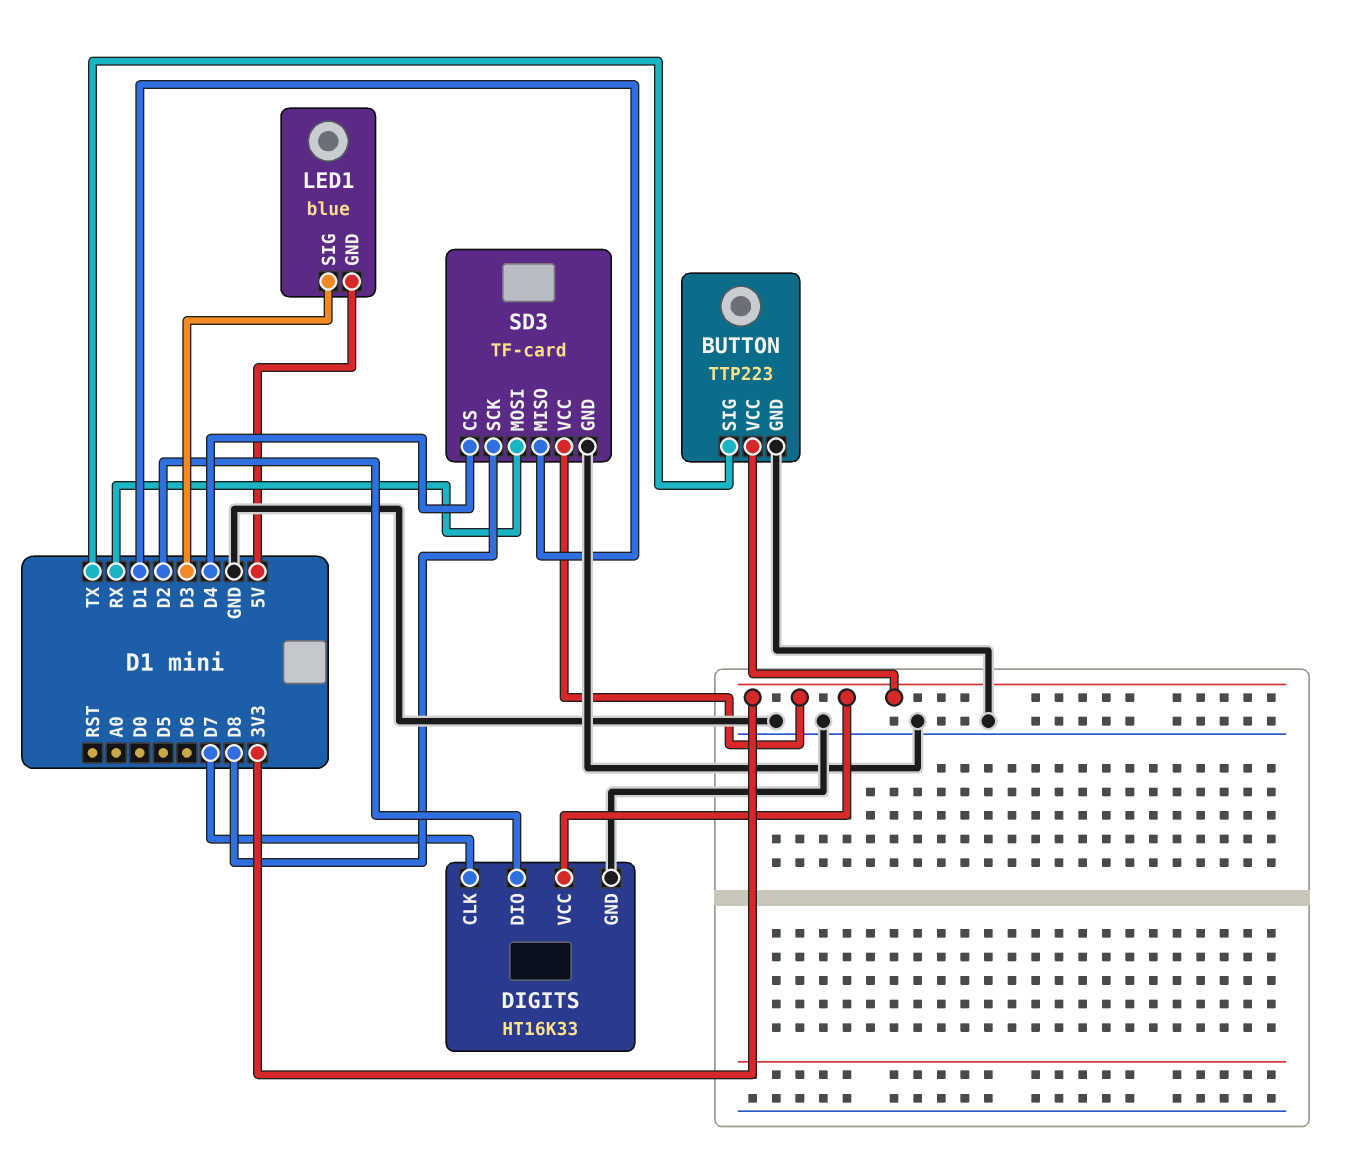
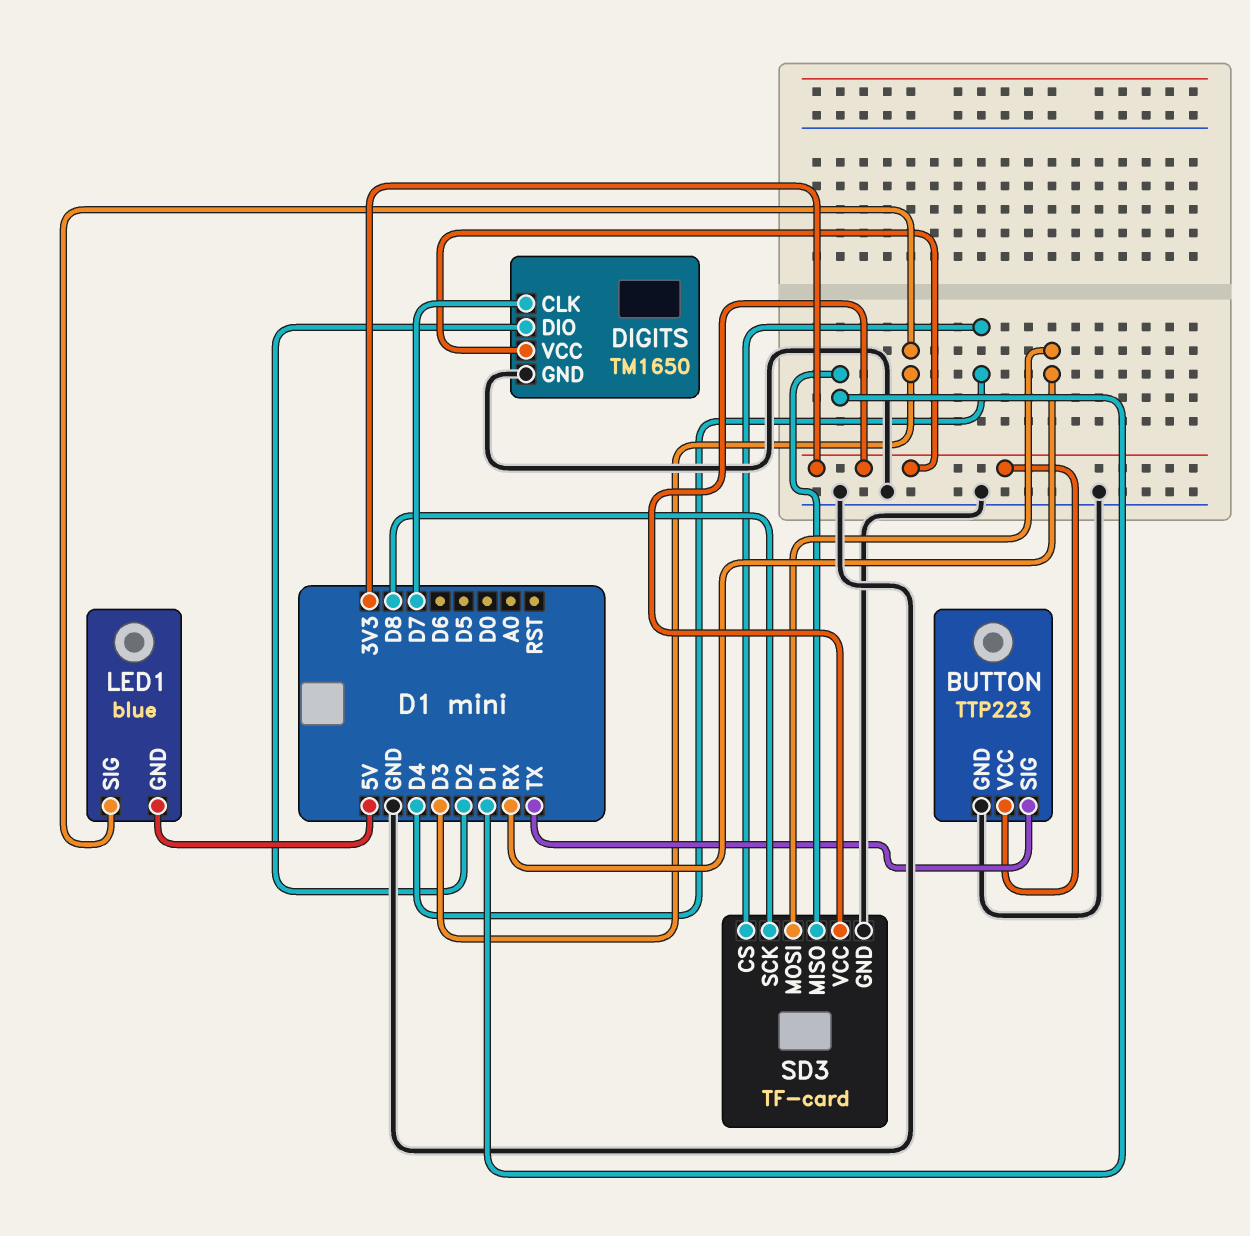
DIGITS: HT16K33 -> TM1650

